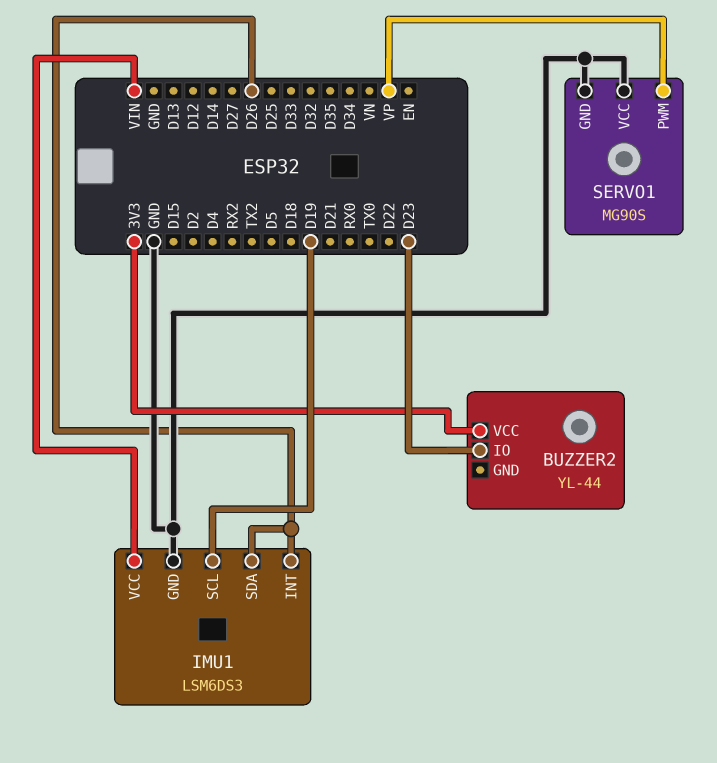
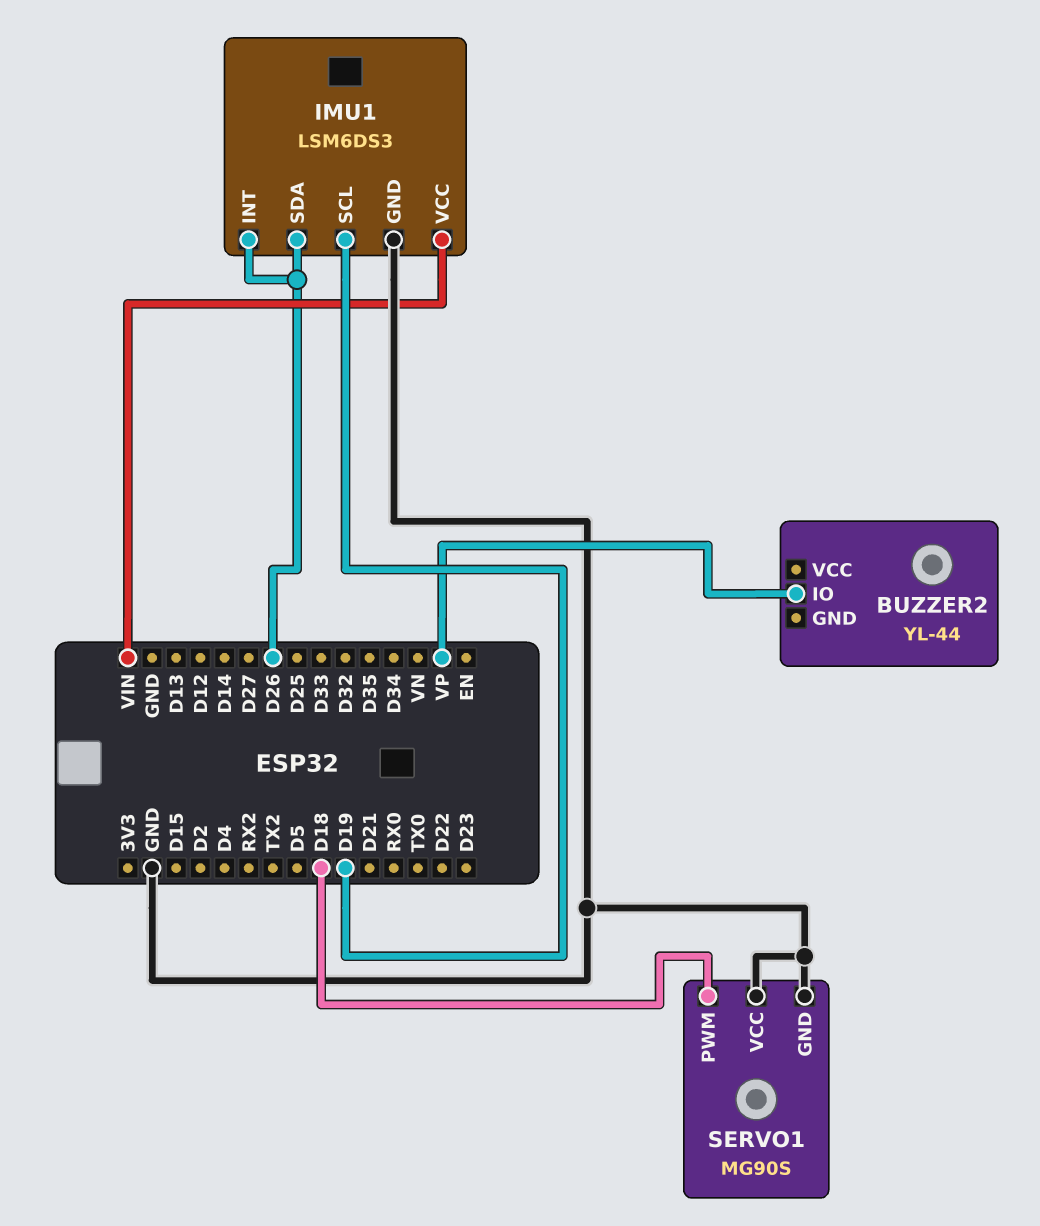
BUZZER2 pin IO: D23 -> VP
BUZZER2 pin VCC: 3V3 -> none
SERVO1 pin PWM: VP -> D18

